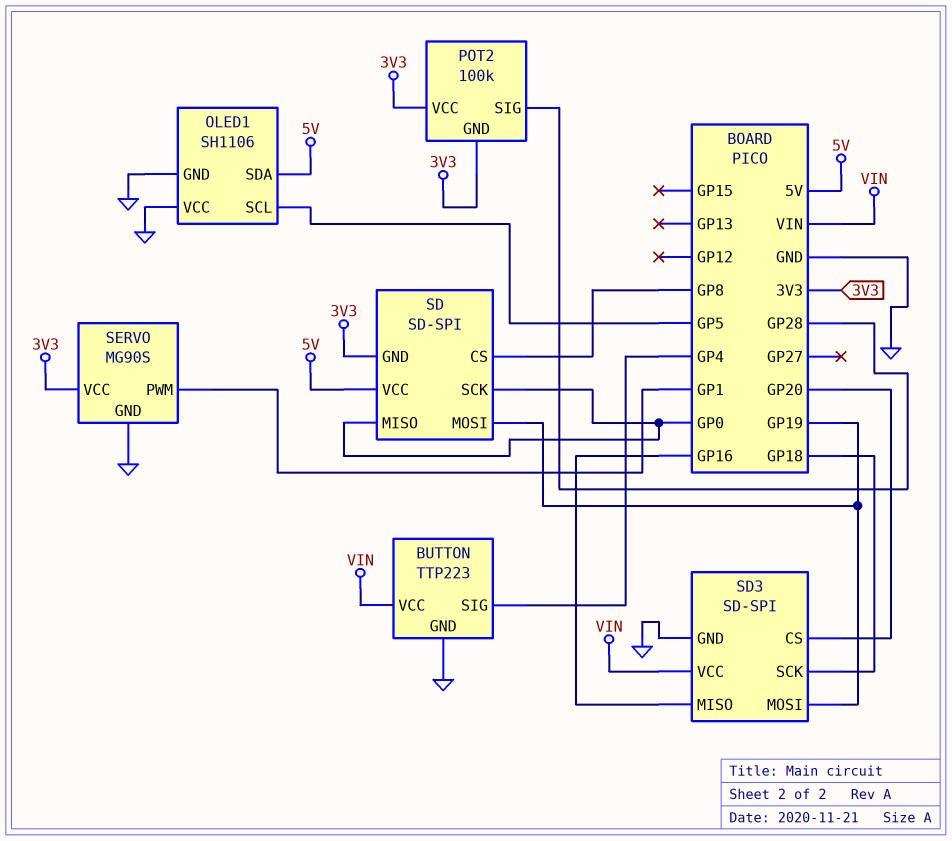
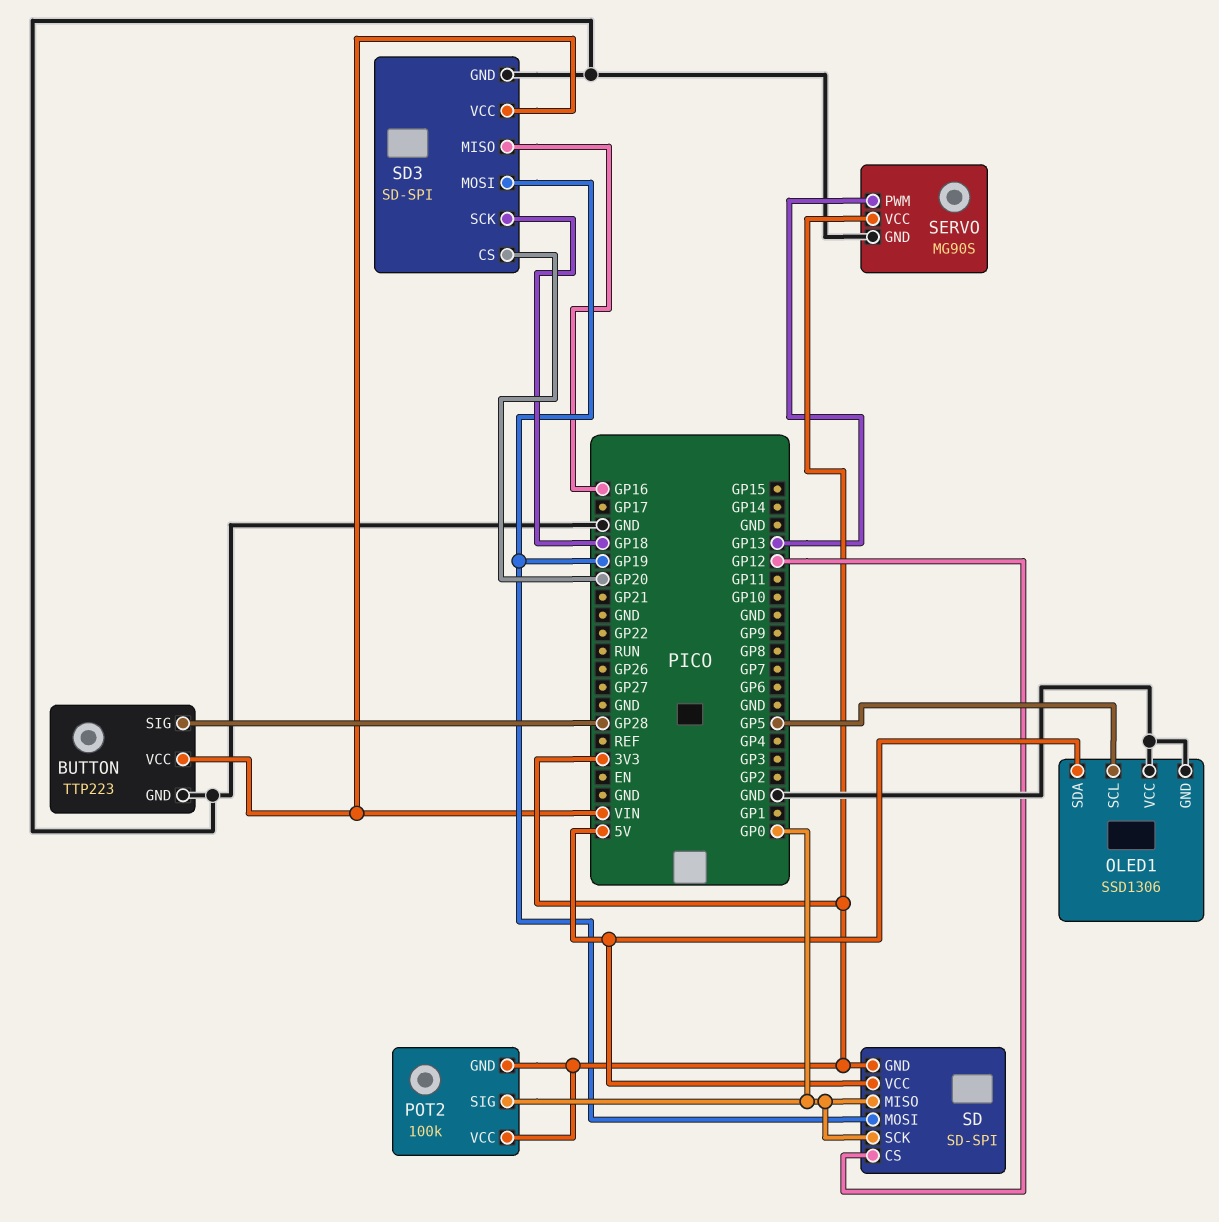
BUTTON pin SIG: GP4 -> GP28
OLED1: SH1106 -> SSD1306
POT2 pin SIG: GP28 -> GP0
SD pin CS: GP8 -> GP12
SERVO pin PWM: GP1 -> GP13

